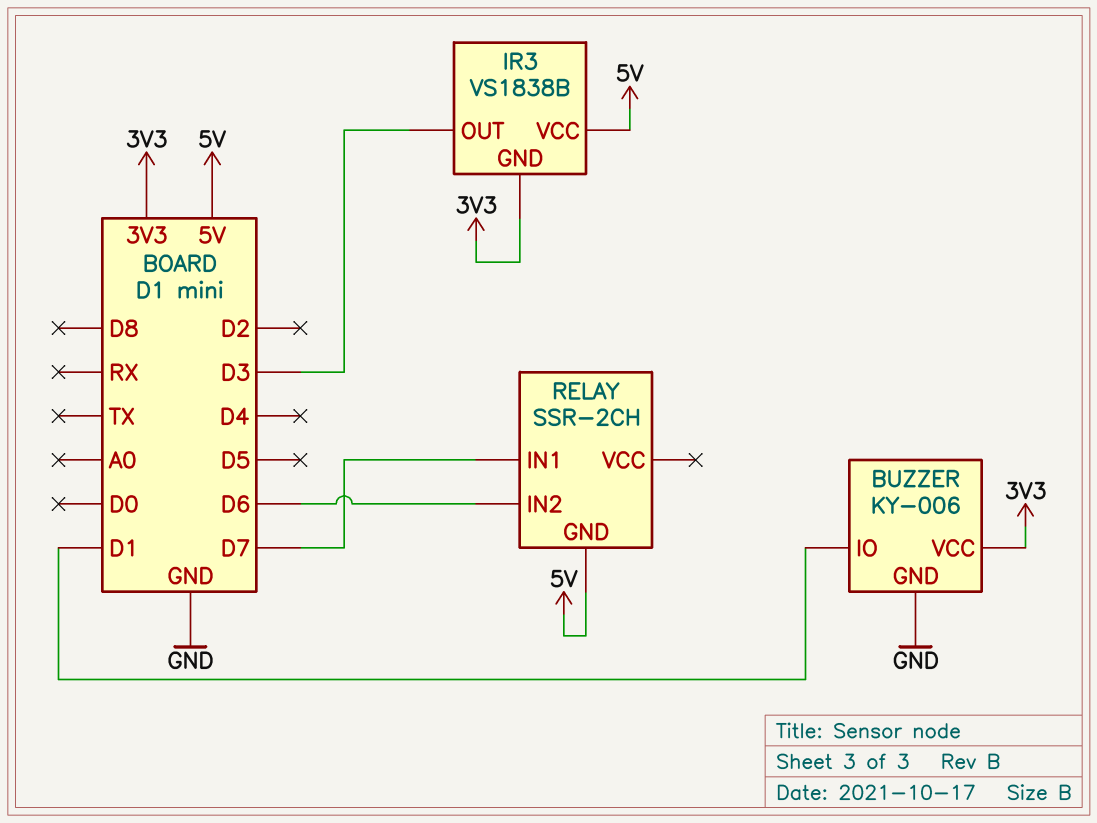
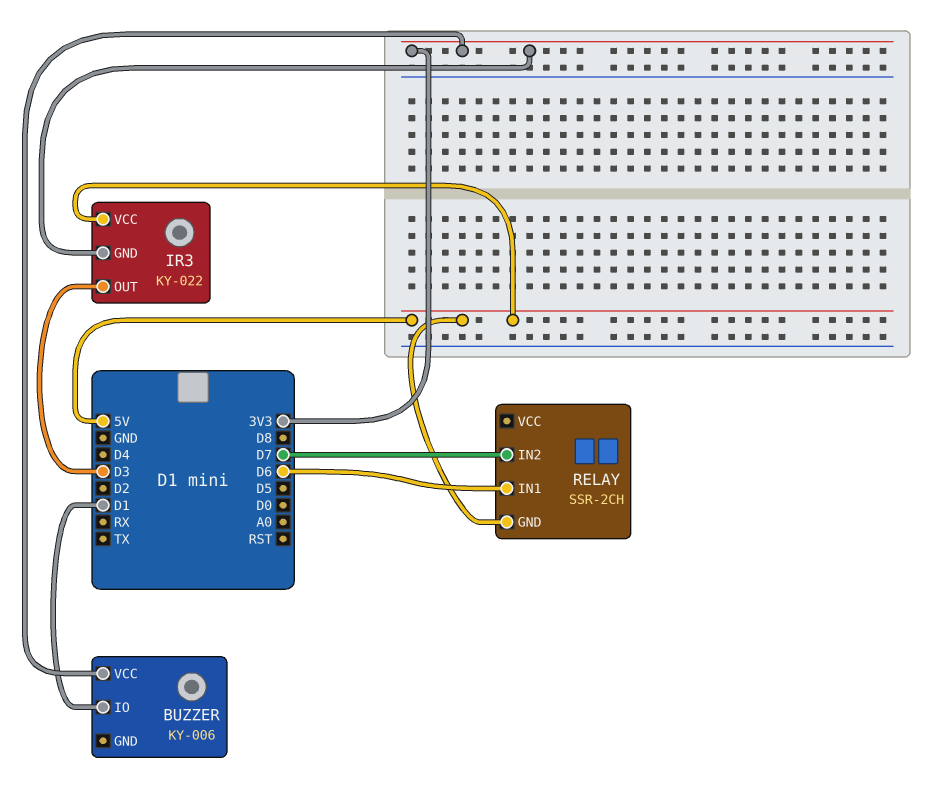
BUZZER pin GND: GND -> none
IR3: VS1838B -> KY-022
RELAY pin IN1: D7 -> D6
RELAY pin IN2: D6 -> D7

